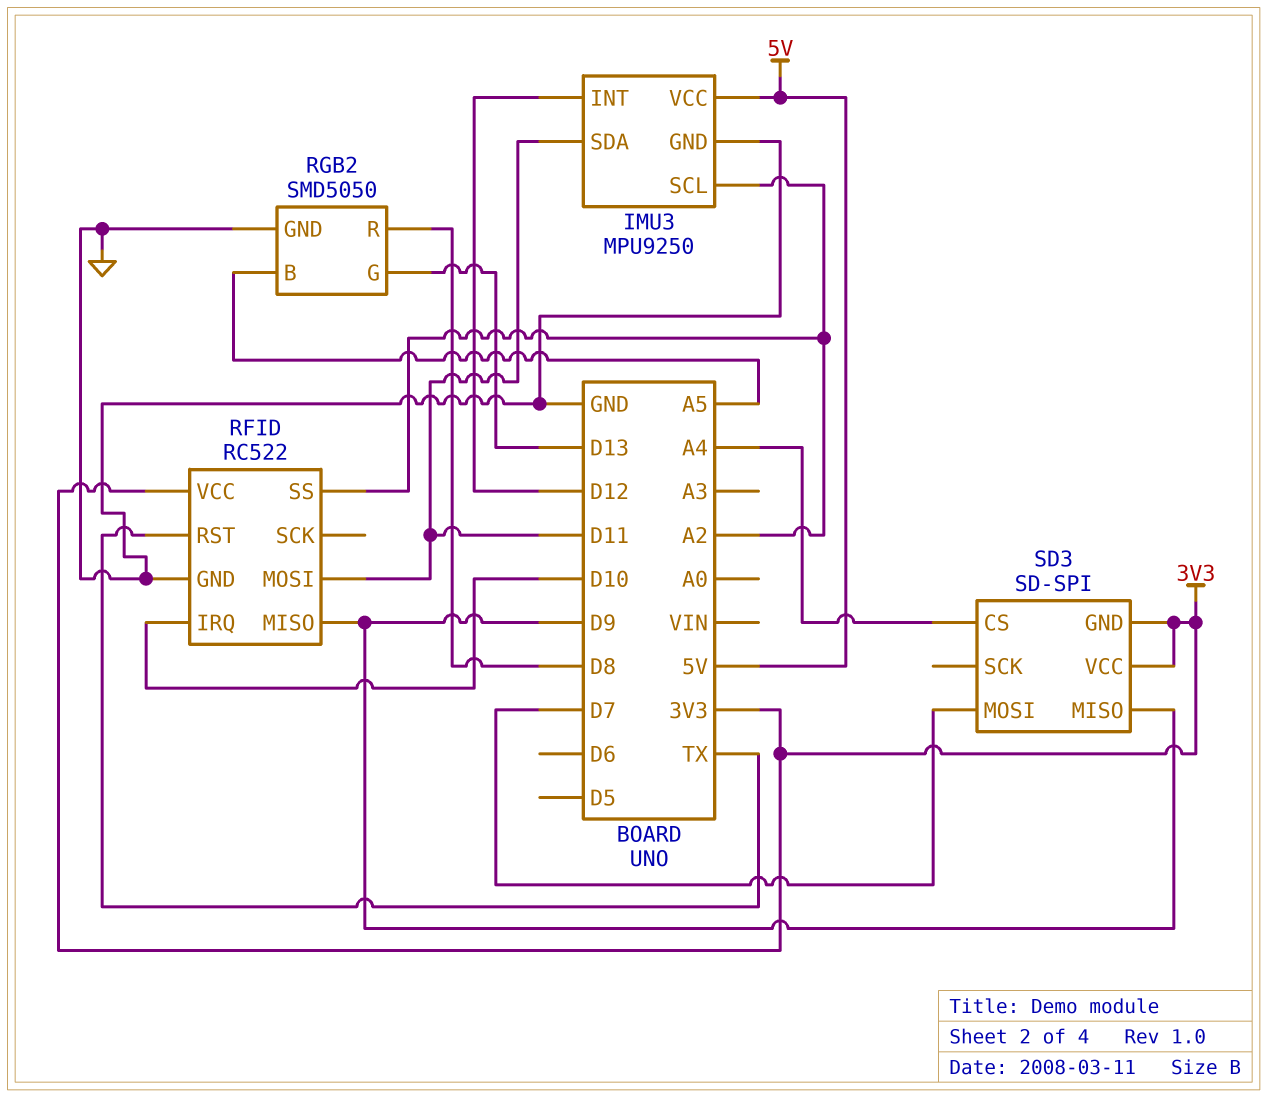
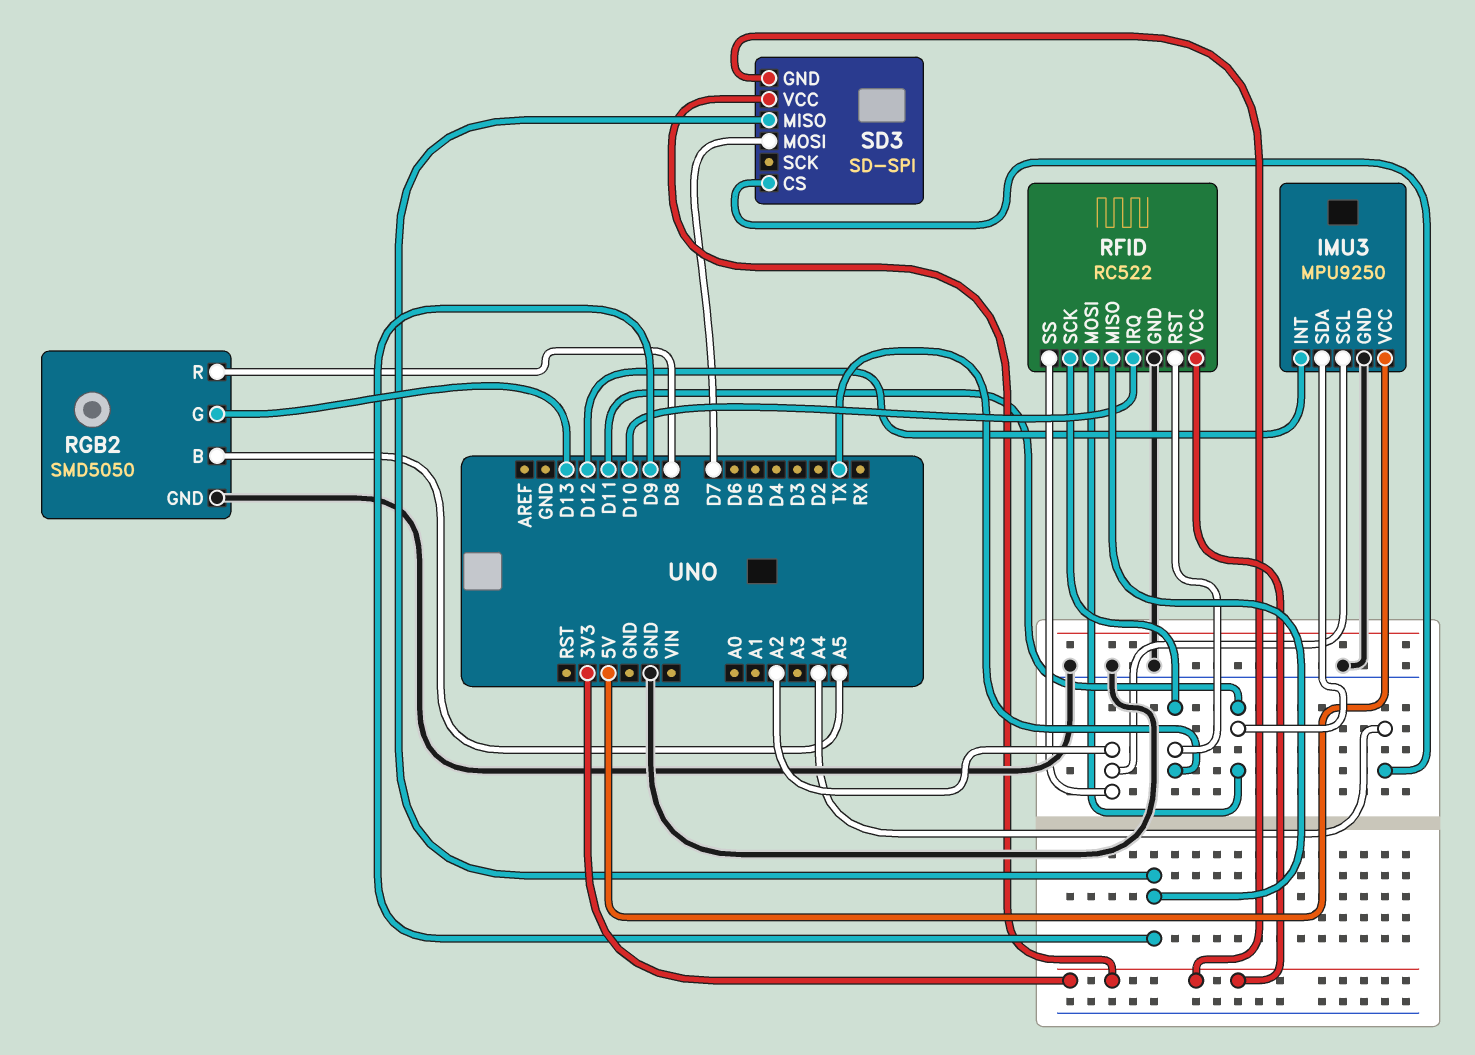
RFID pin SCK: none -> TX

